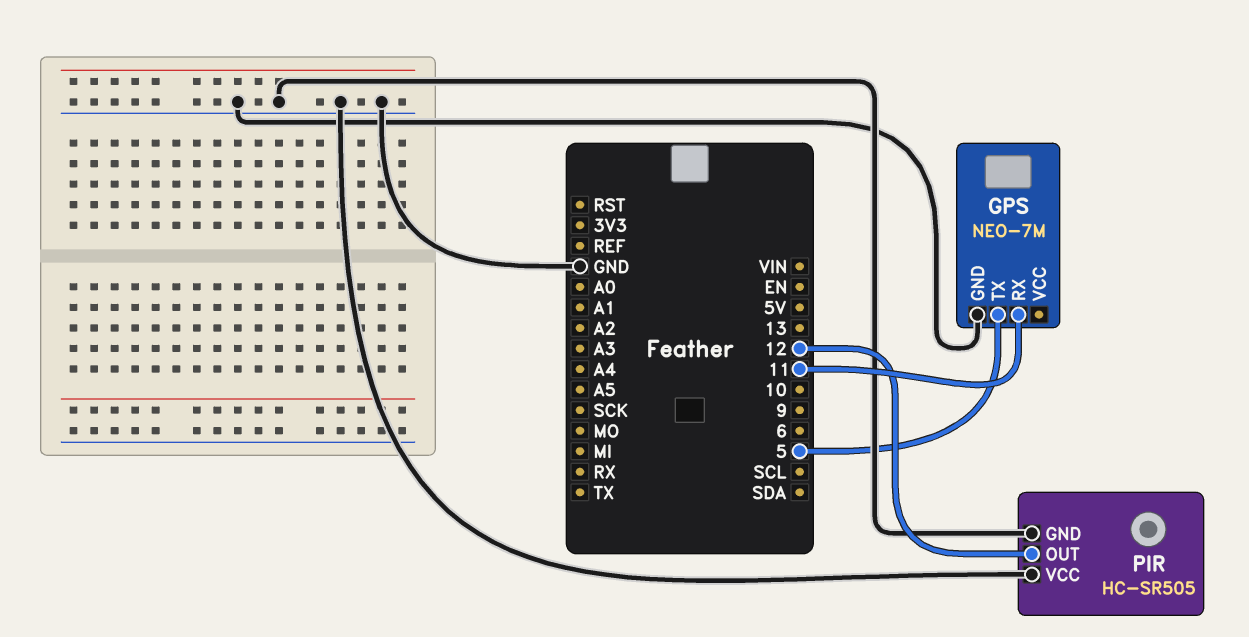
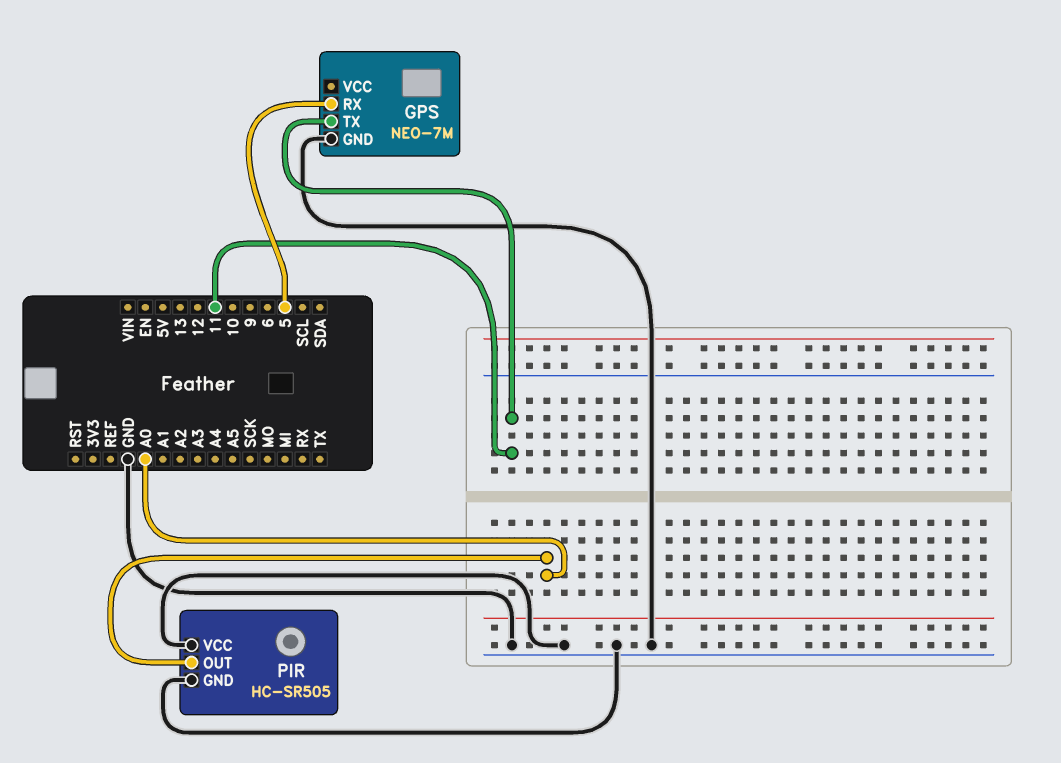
GPS pin RX: 11 -> 5
GPS pin TX: 5 -> 11
PIR pin OUT: 12 -> A0

